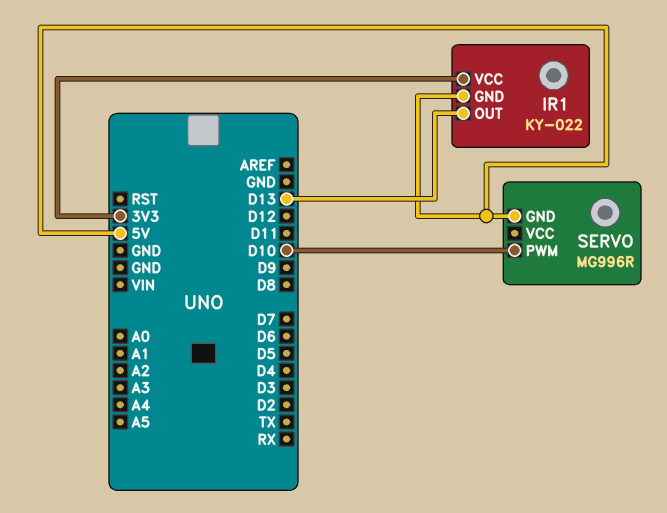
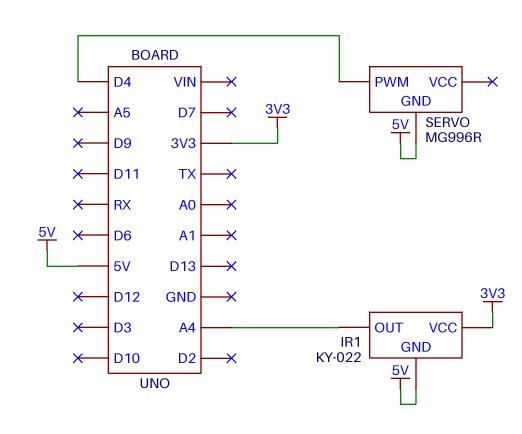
IR1 pin OUT: D13 -> A4
SERVO pin PWM: D10 -> D4

